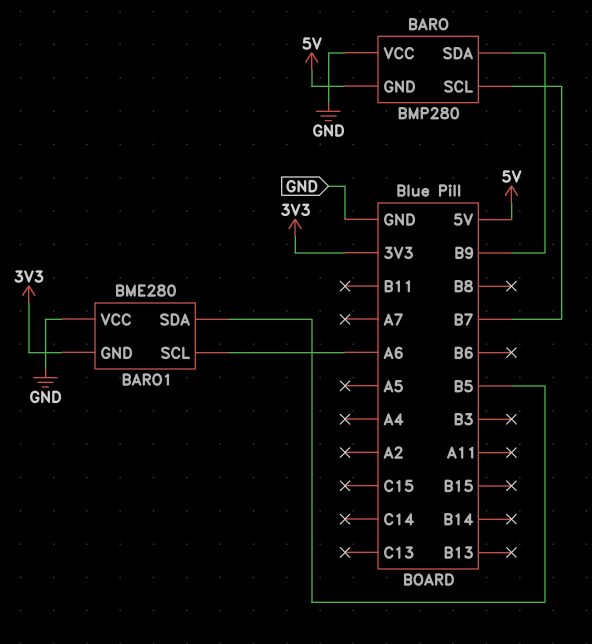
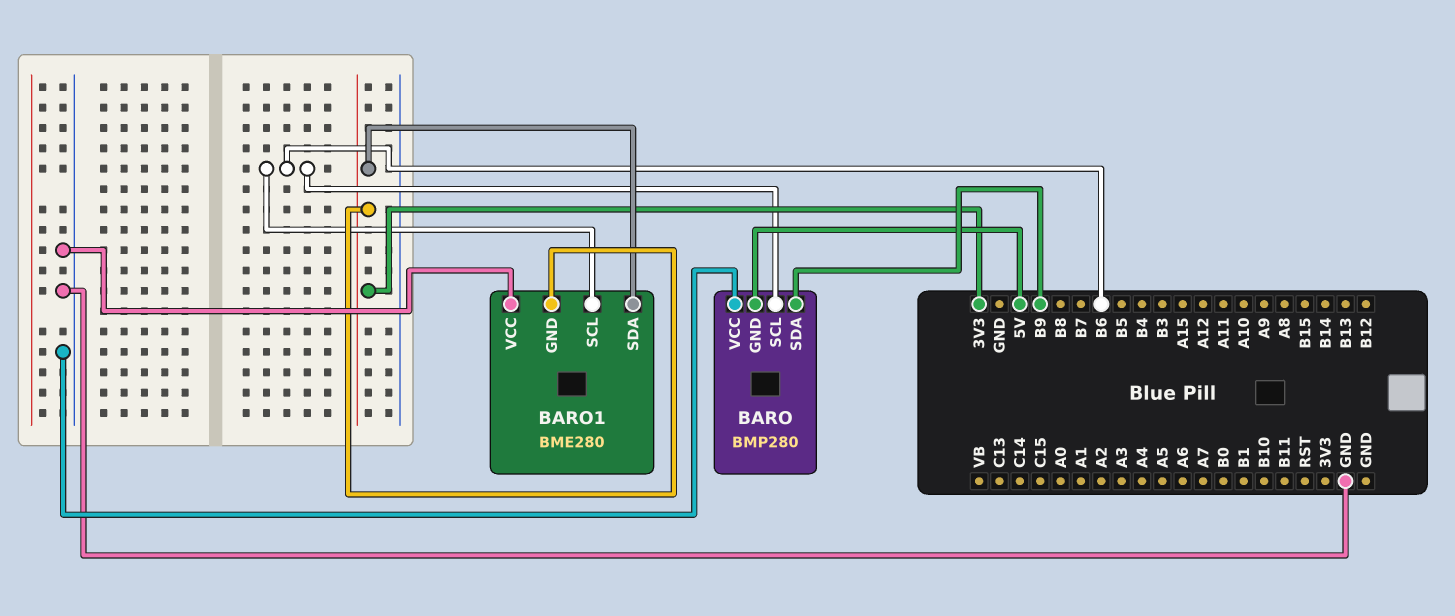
BARO pin SCL: B7 -> B6
BARO1 pin SCL: A6 -> B6
BARO1 pin SDA: B5 -> 3V3

